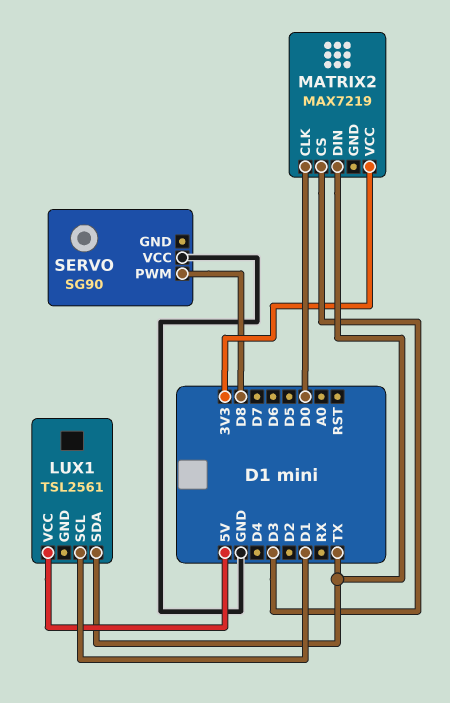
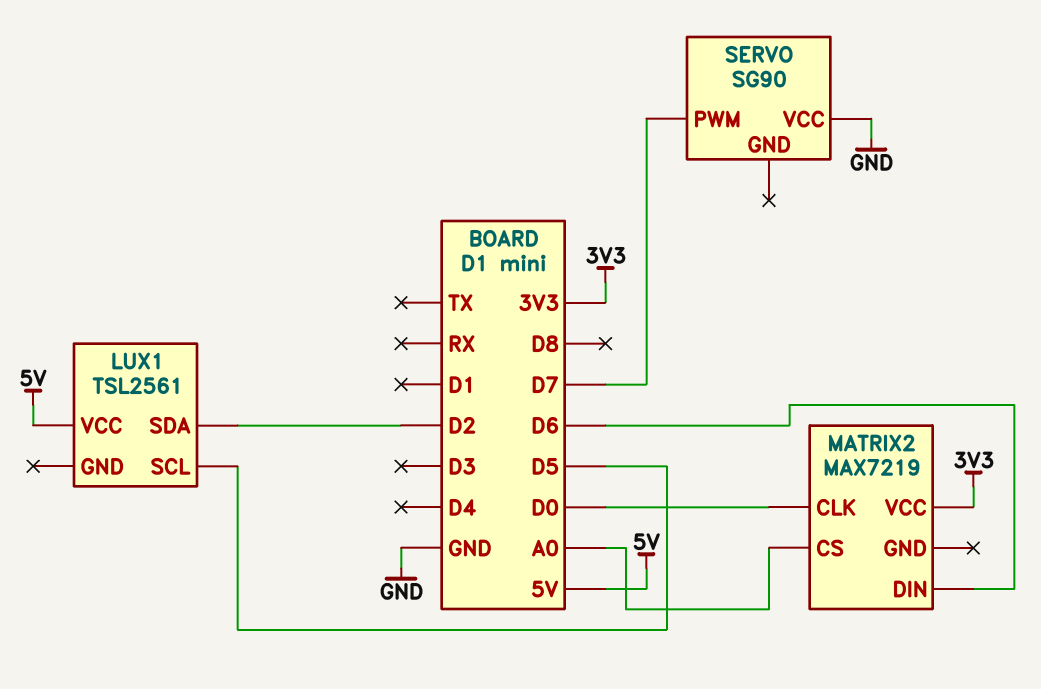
LUX1 pin SCL: D1 -> D5
LUX1 pin SDA: TX -> D2
MATRIX2 pin CS: D3 -> A0
MATRIX2 pin DIN: TX -> D6
SERVO pin PWM: D8 -> D7

